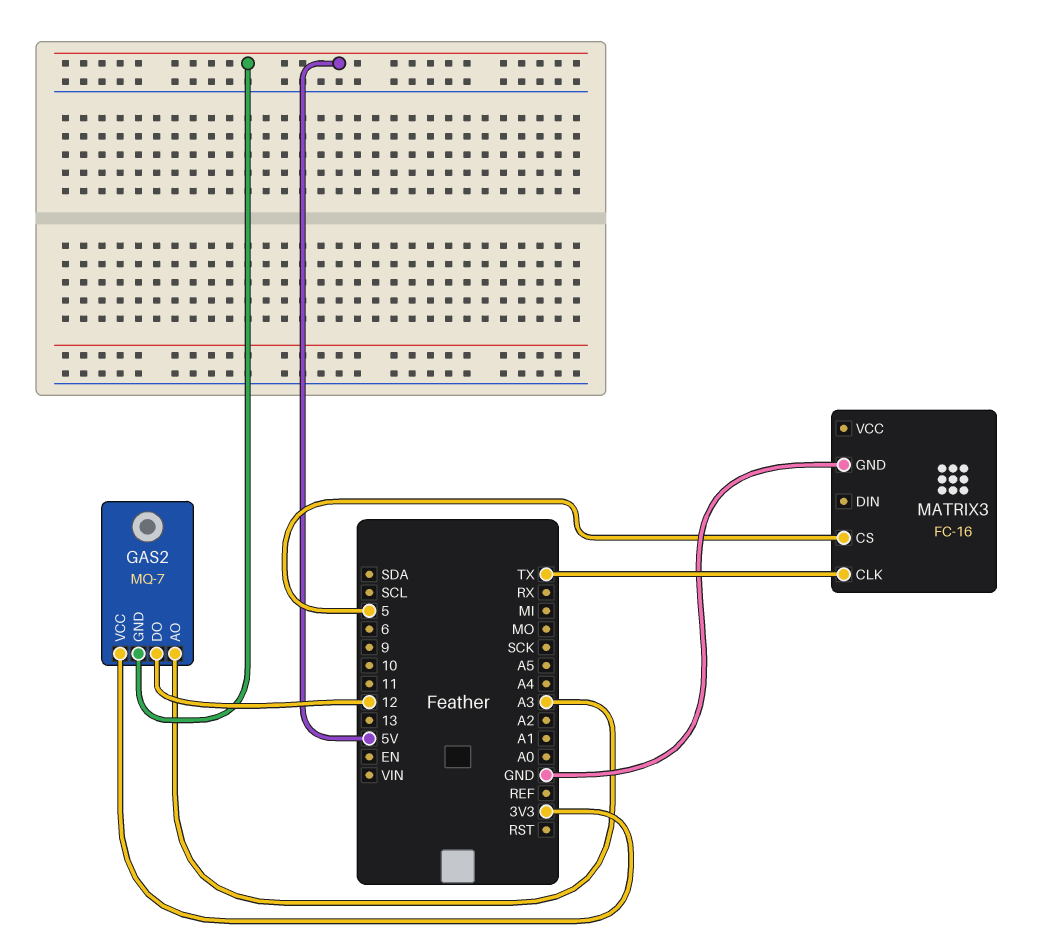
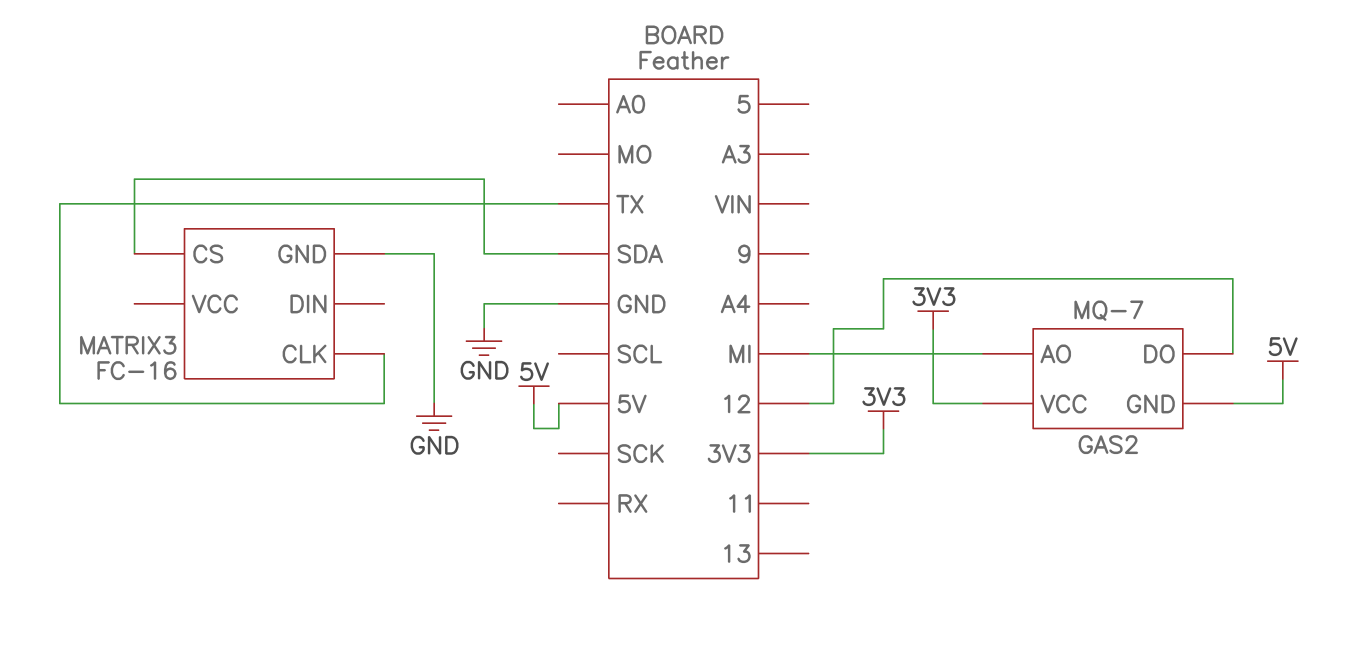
GAS2 pin AO: A3 -> MI
MATRIX3 pin CS: 5 -> SDA

